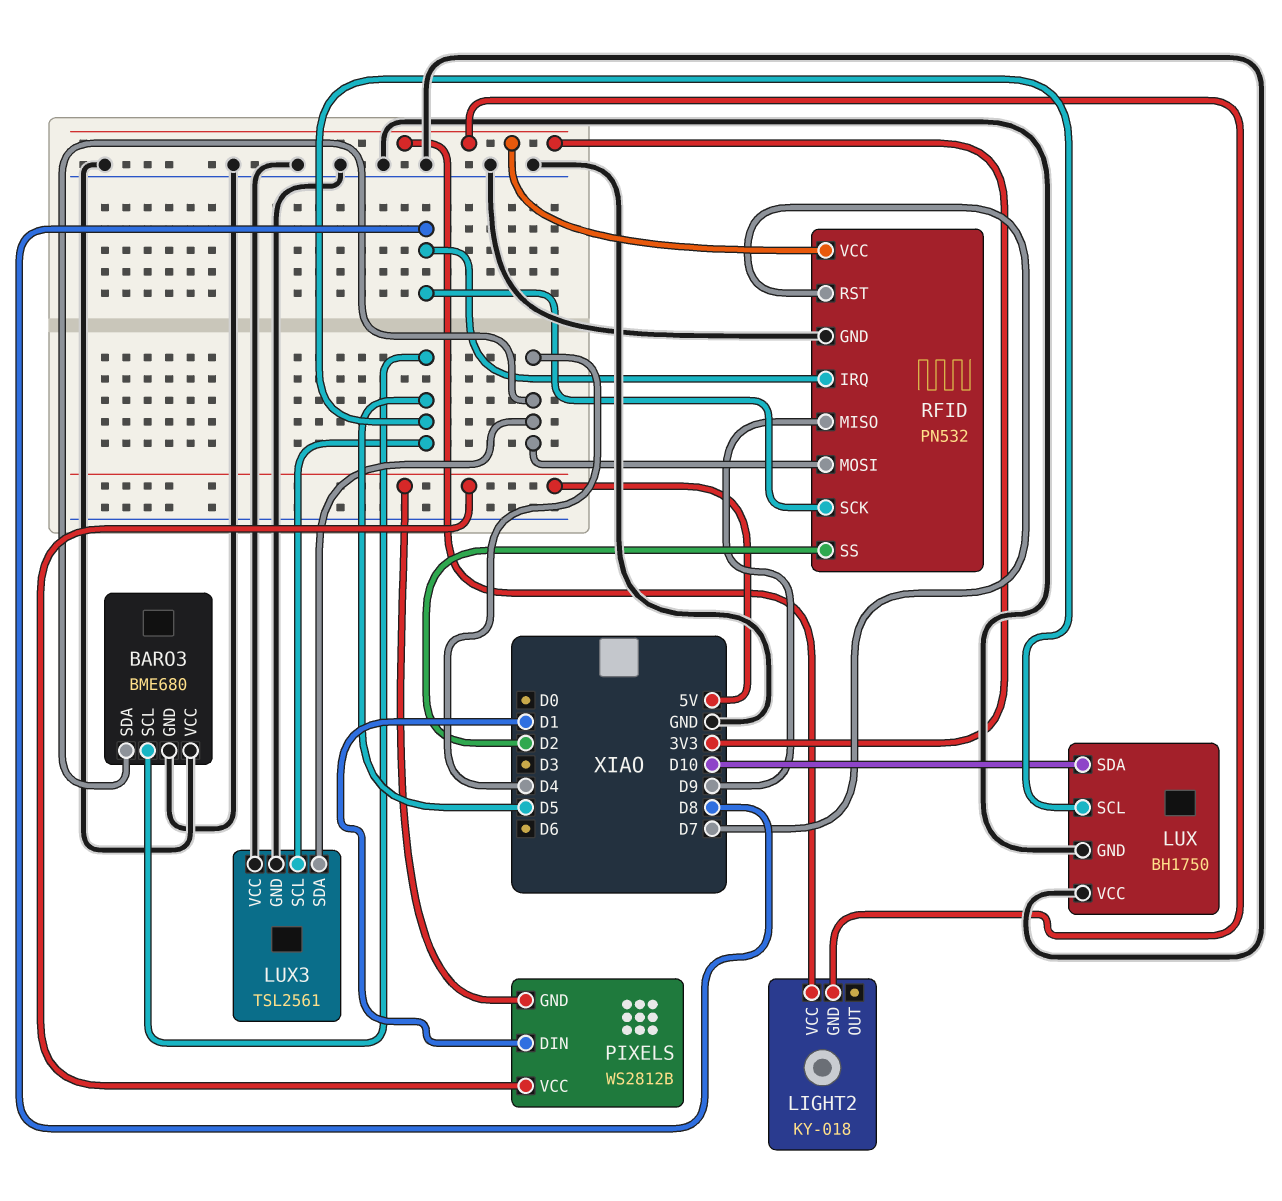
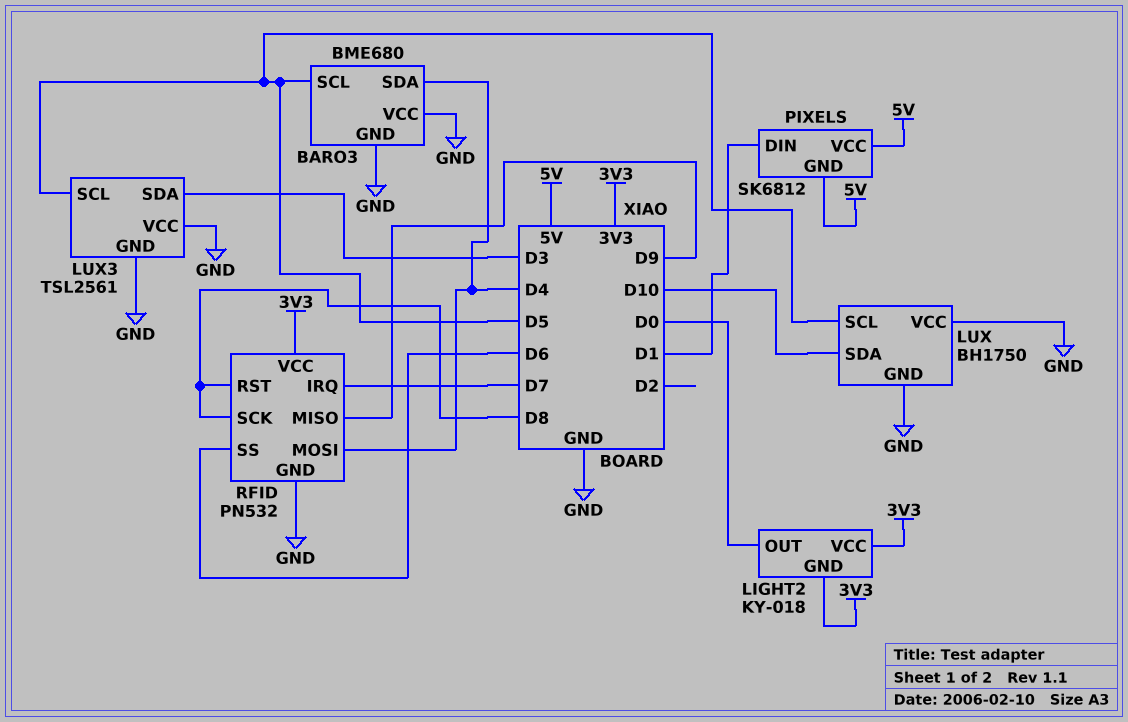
LIGHT2 pin OUT: none -> D0
LUX3 pin SDA: D4 -> D3
PIXELS: WS2812B -> SK6812
RFID pin IRQ: D8 -> D7
RFID pin RST: D7 -> D8
RFID pin SS: D2 -> D6

